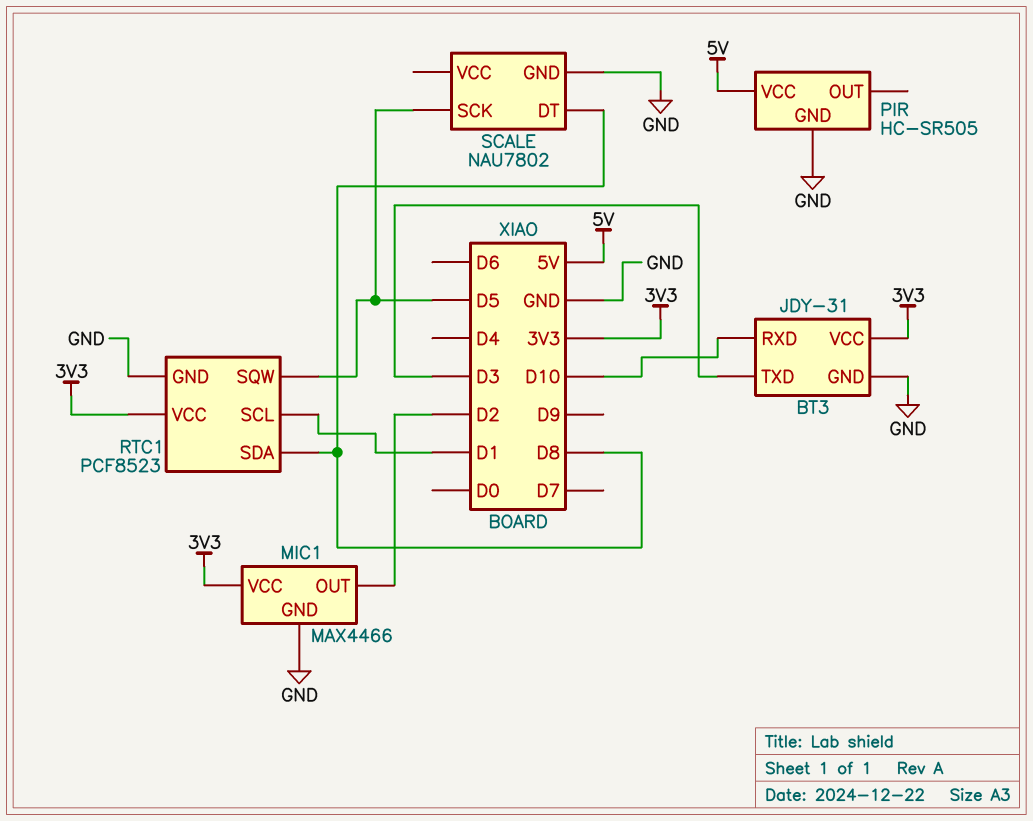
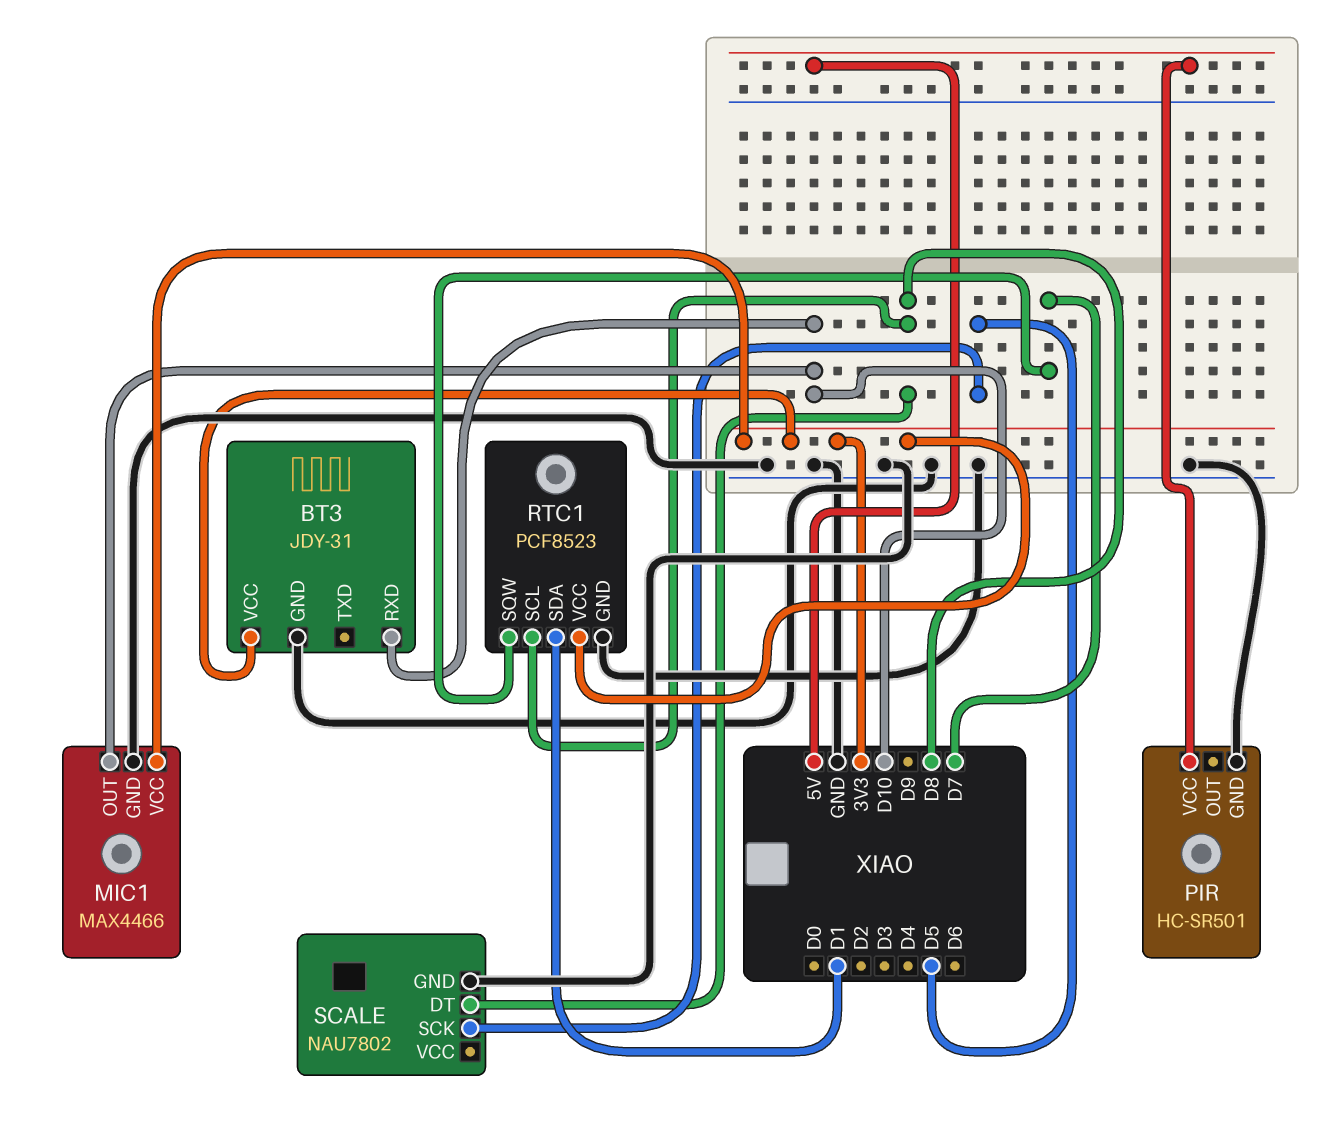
BT3 pin TXD: D3 -> none
MIC1 pin OUT: D2 -> D10
PIR: HC-SR505 -> HC-SR501
RTC1 pin SCL: D1 -> D8
RTC1 pin SDA: D8 -> D1
RTC1 pin SQW: D5 -> D7

